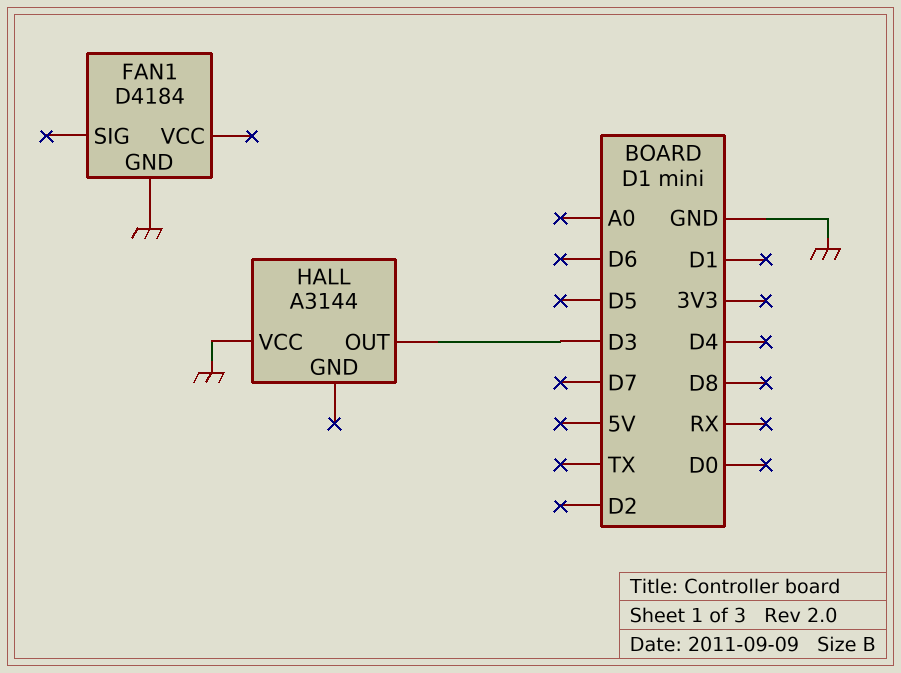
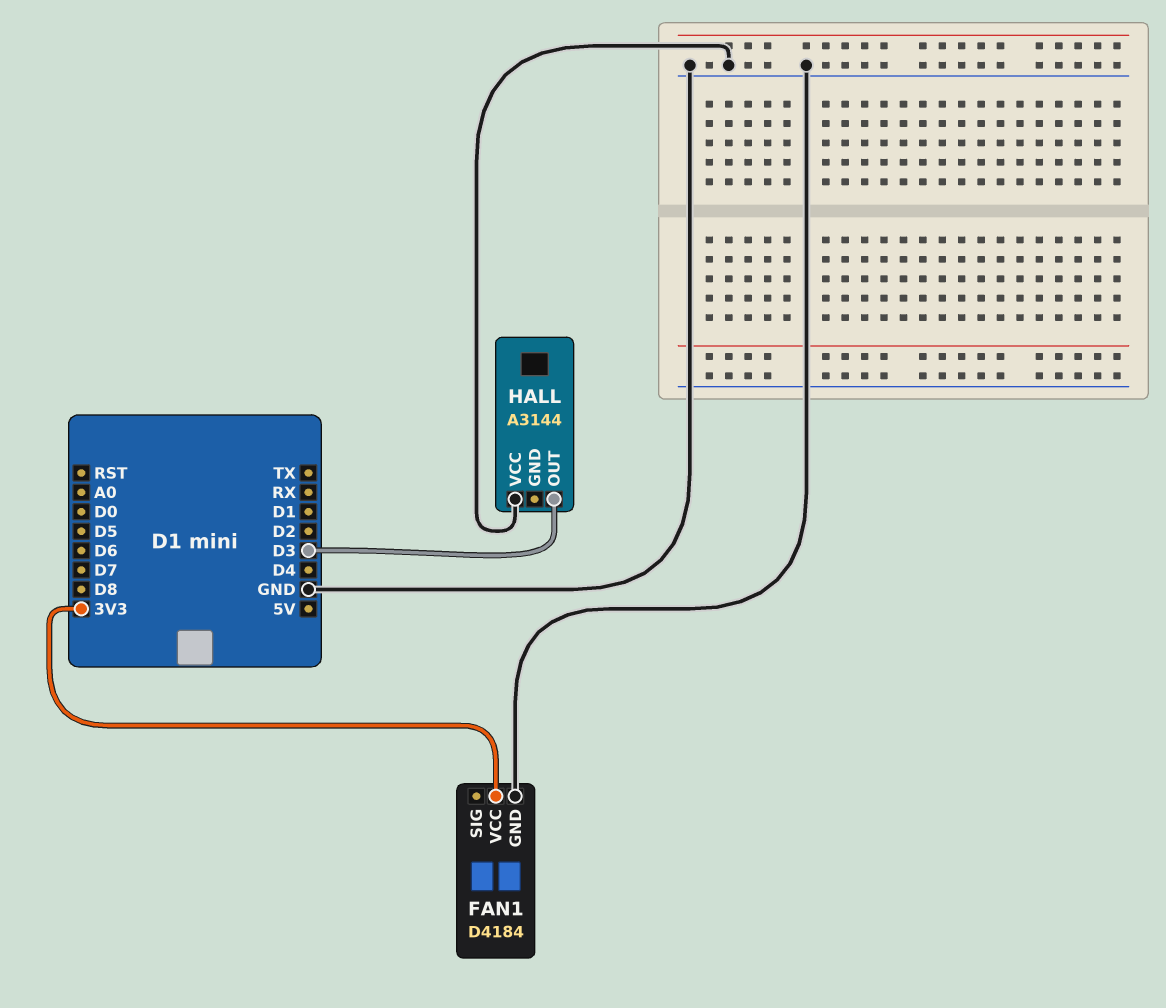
FAN1 pin VCC: none -> 3V3

